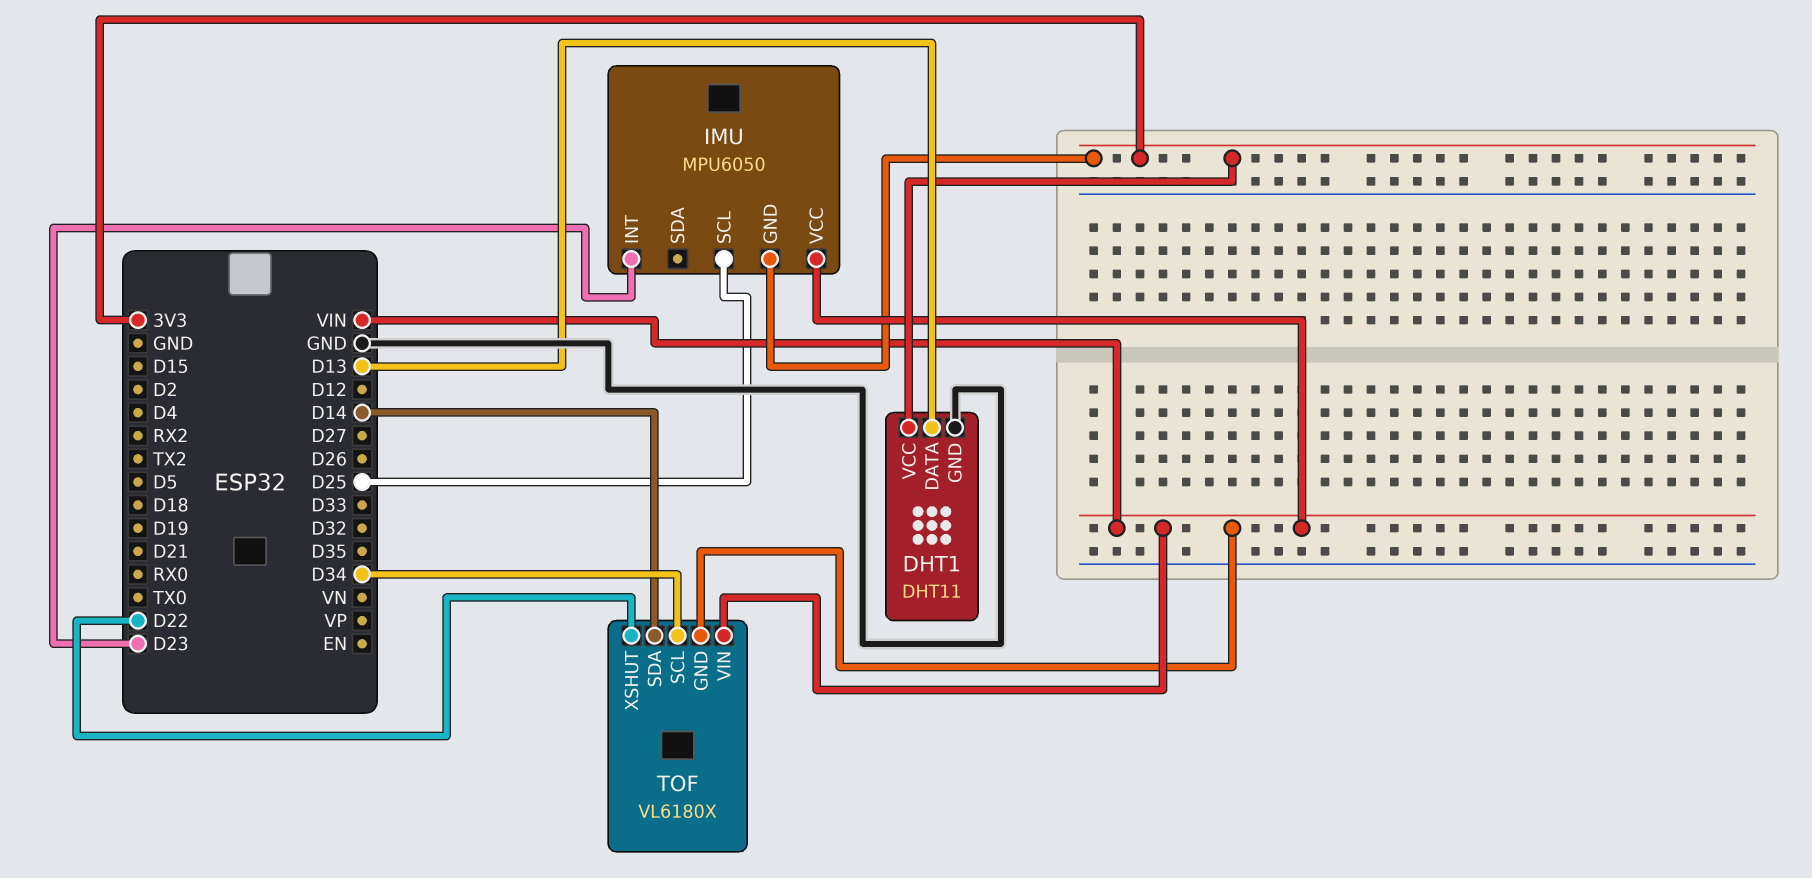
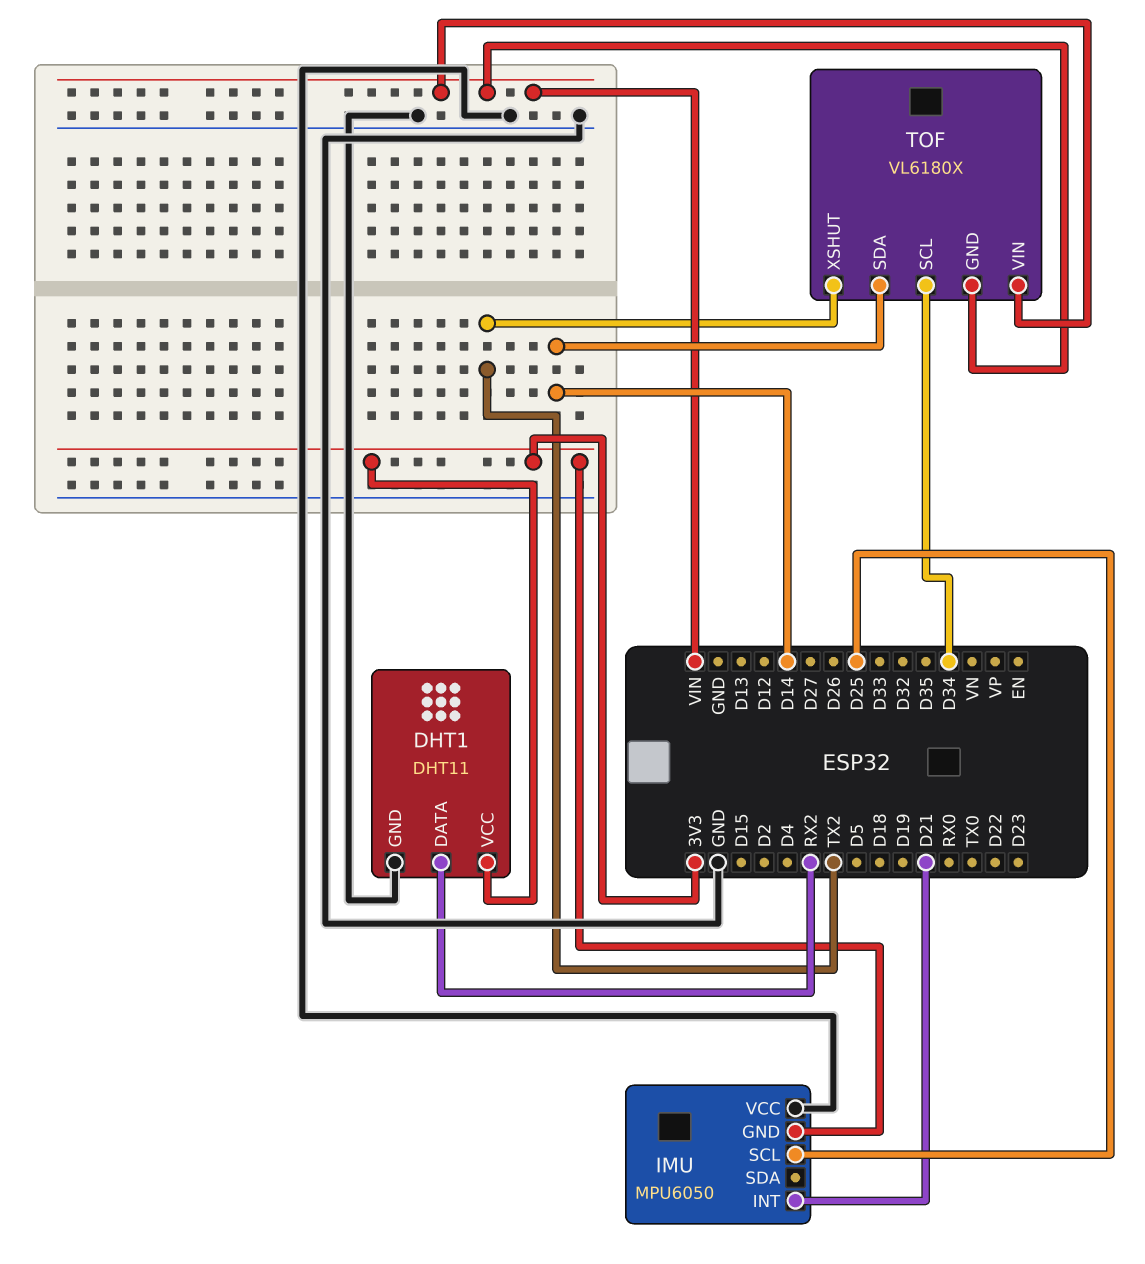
DHT1 pin DATA: D13 -> RX2
IMU pin INT: D23 -> D21
IMU pin VCC: VIN -> GND
TOF pin XSHUT: D22 -> TX2

